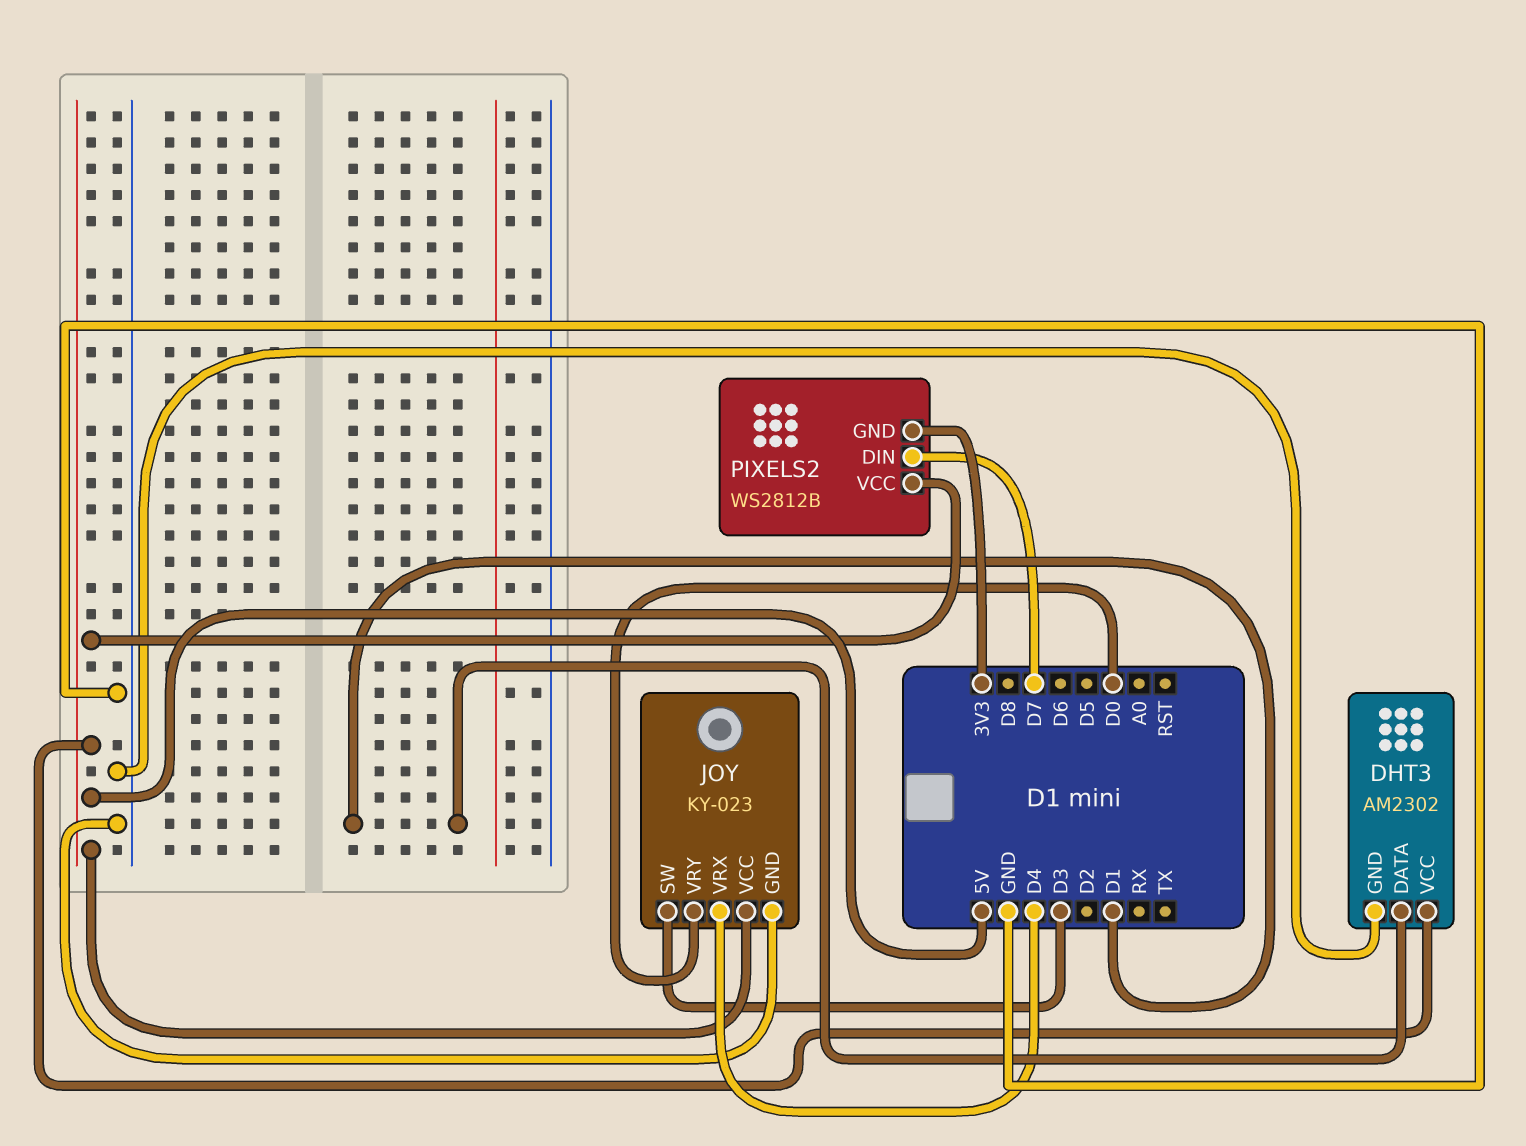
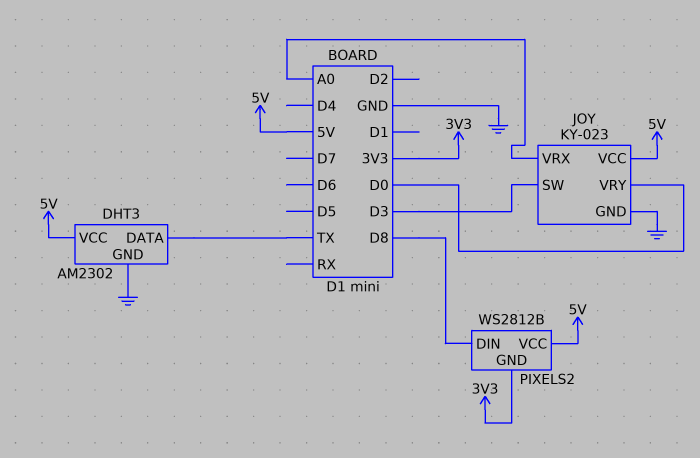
DHT3 pin DATA: D1 -> TX
JOY pin VRX: D4 -> A0
PIXELS2 pin DIN: D7 -> D8

